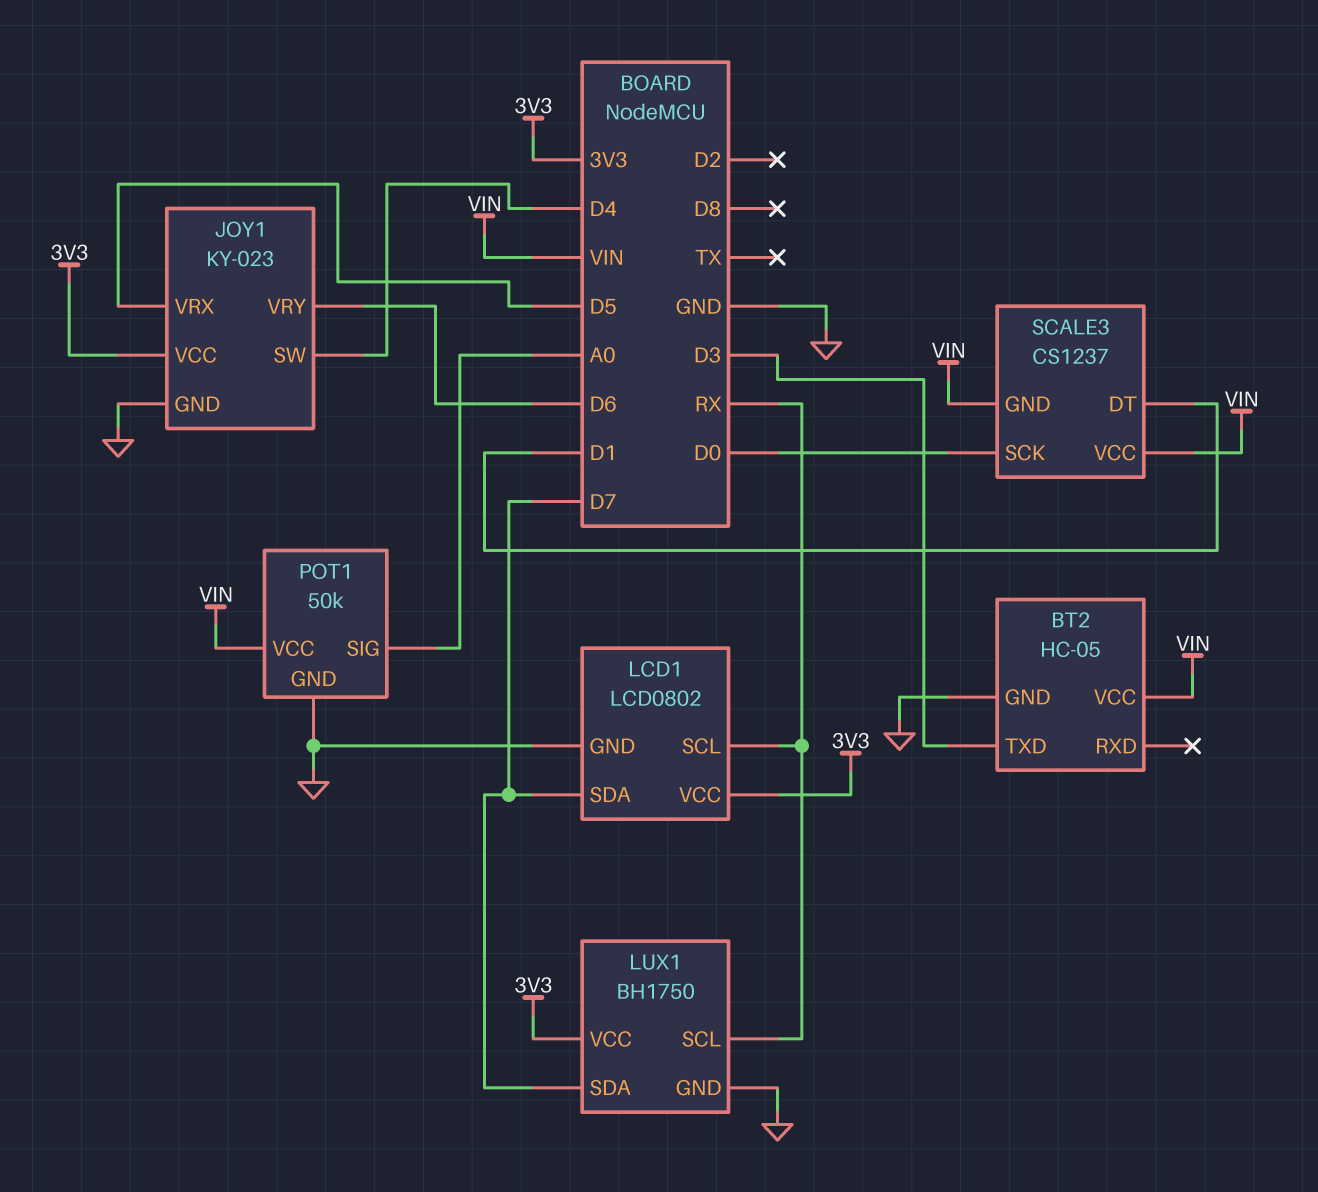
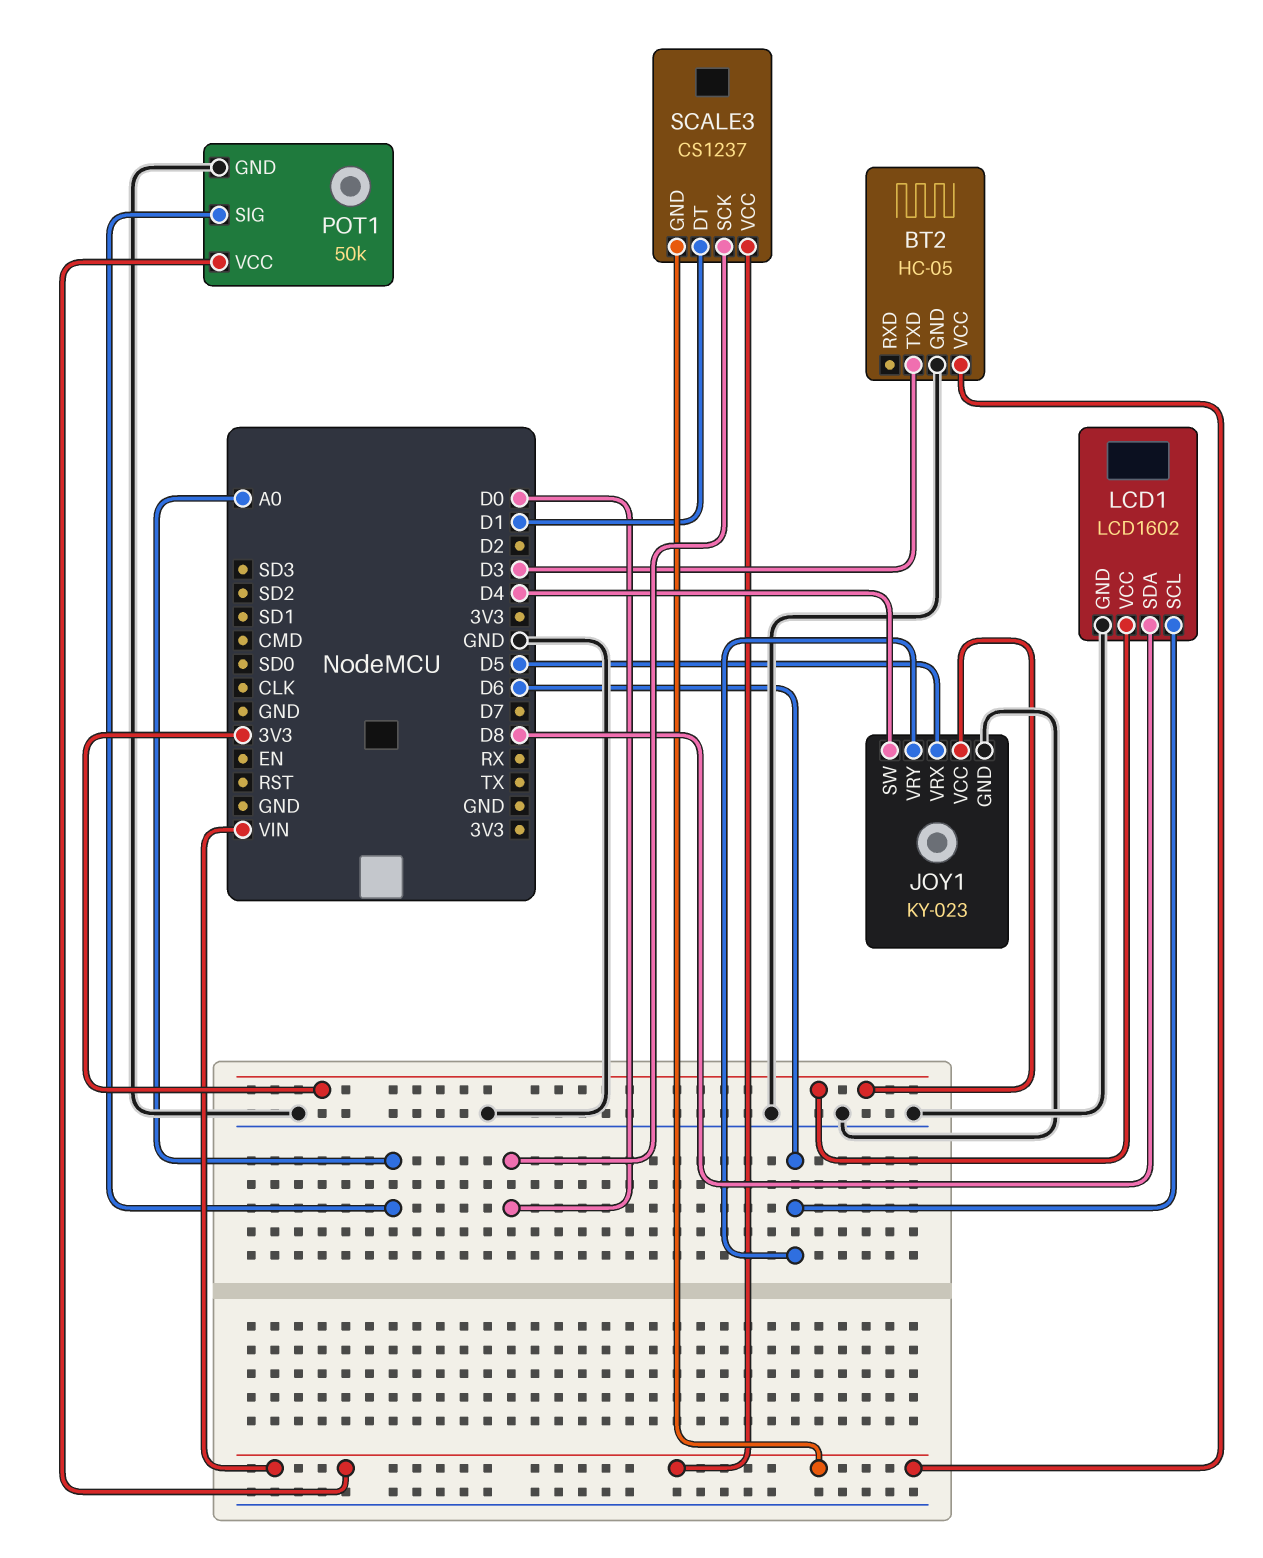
LCD1: LCD0802 -> LCD1602
LCD1 pin SCL: RX -> D6
LCD1 pin SDA: D7 -> D8
LUX1: BH1750 -> none
LUX1 pin GND: GND -> none
LUX1 pin SCL: RX -> none
LUX1 pin SDA: D7 -> none
LUX1 pin VCC: 3V3 -> none

